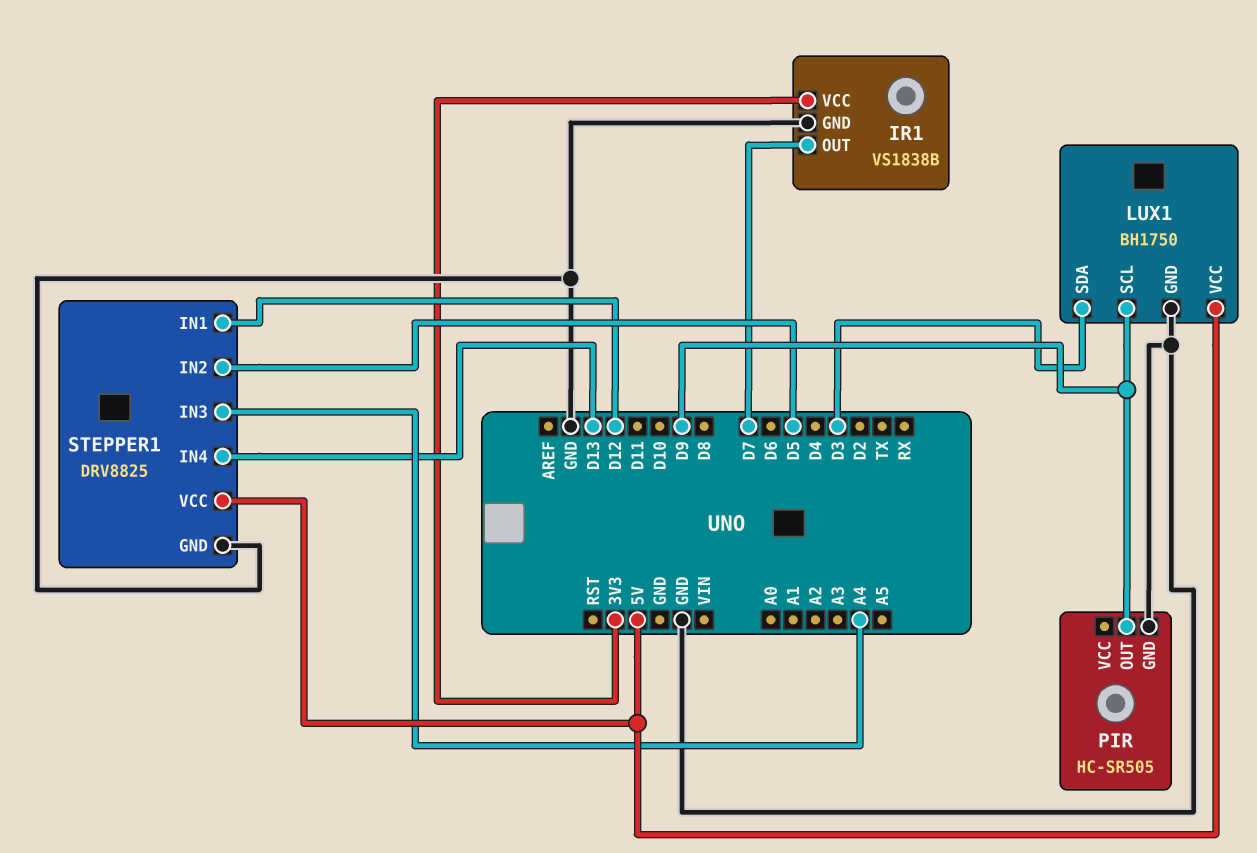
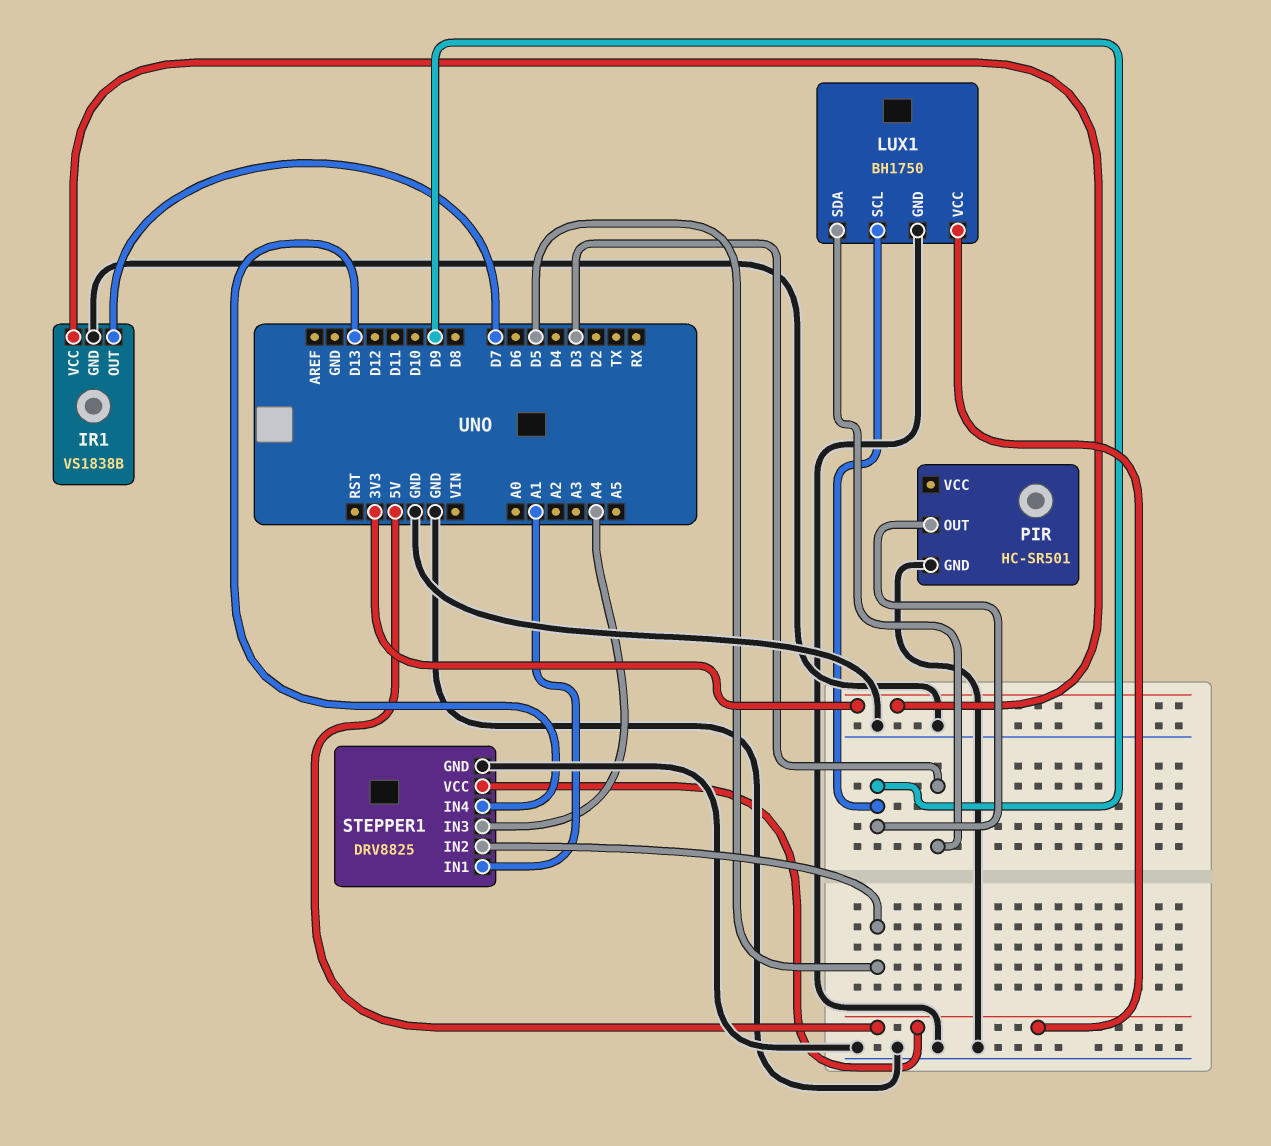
PIR: HC-SR505 -> HC-SR501
STEPPER1 pin IN1: D12 -> A1

